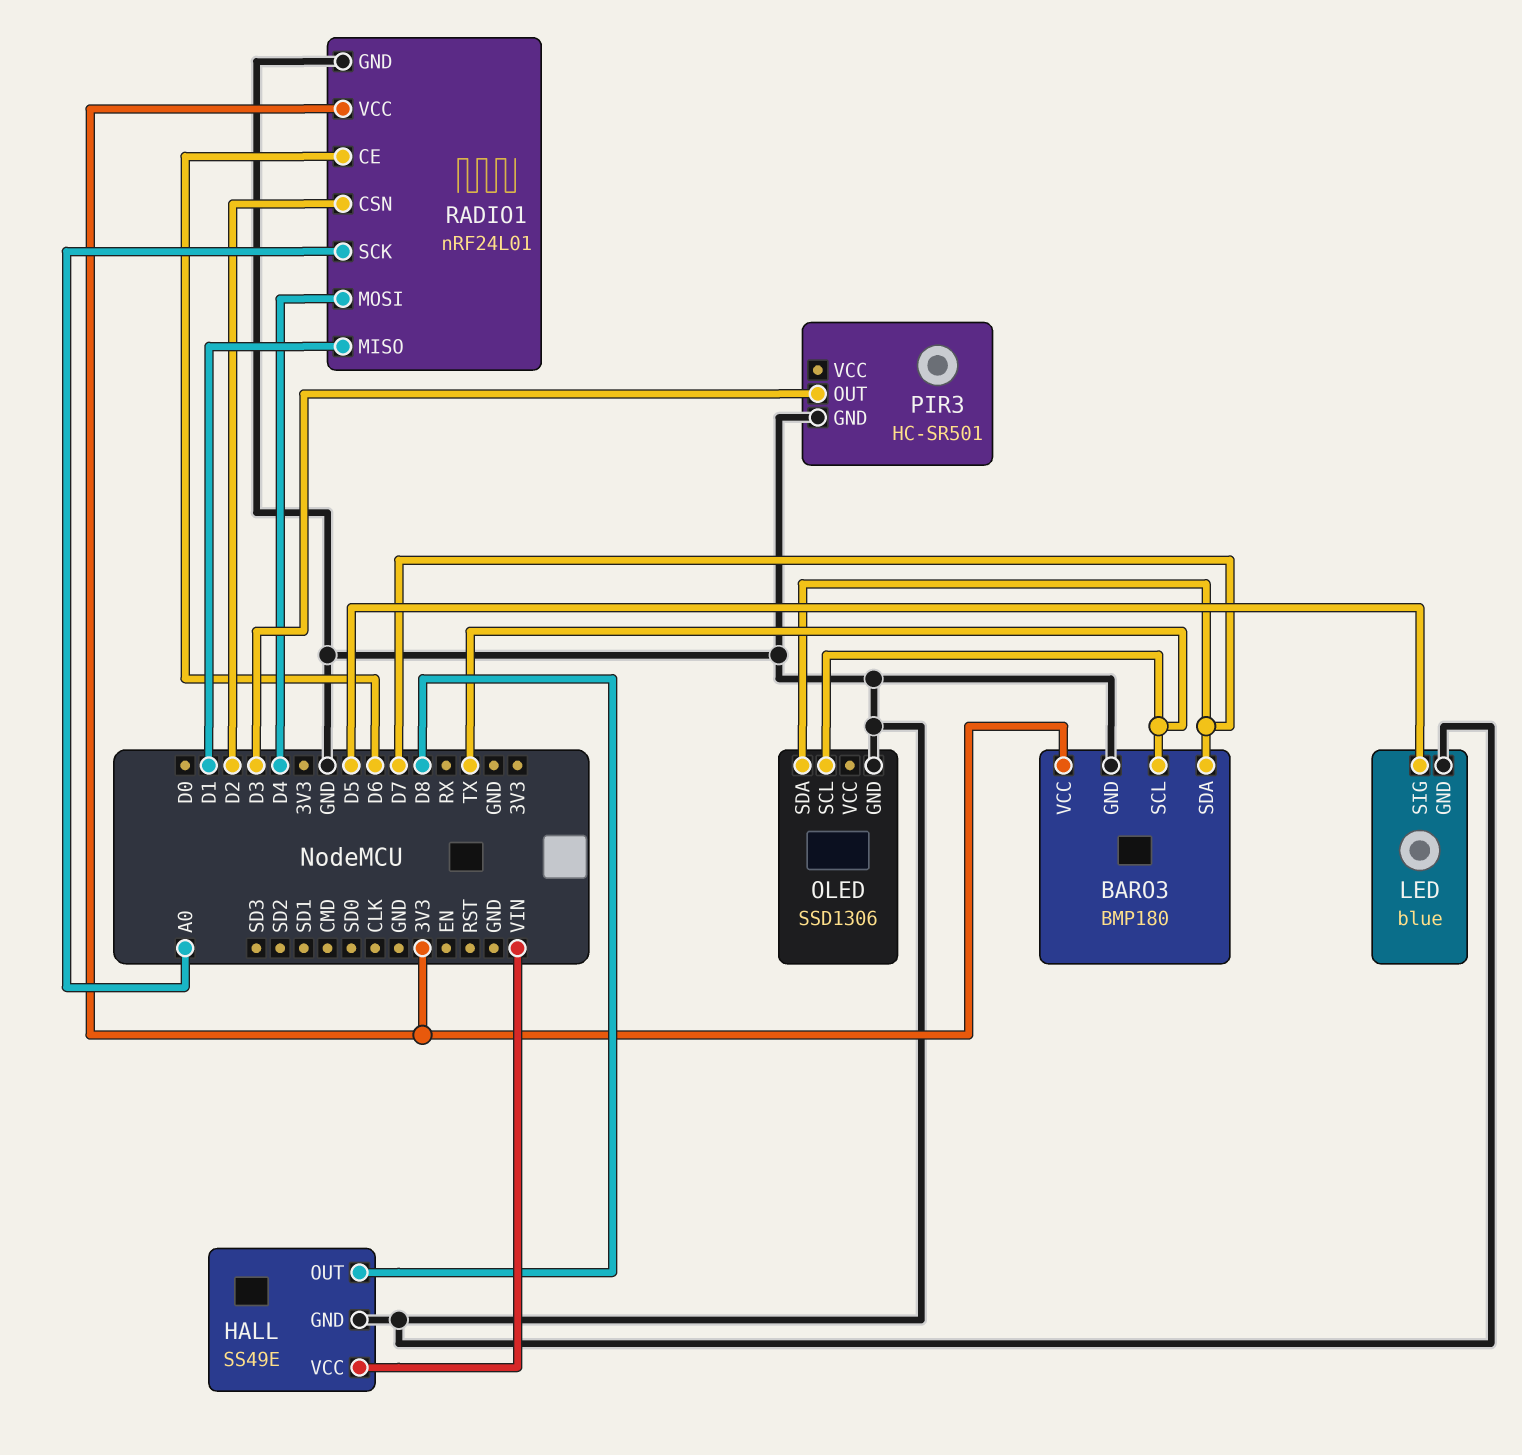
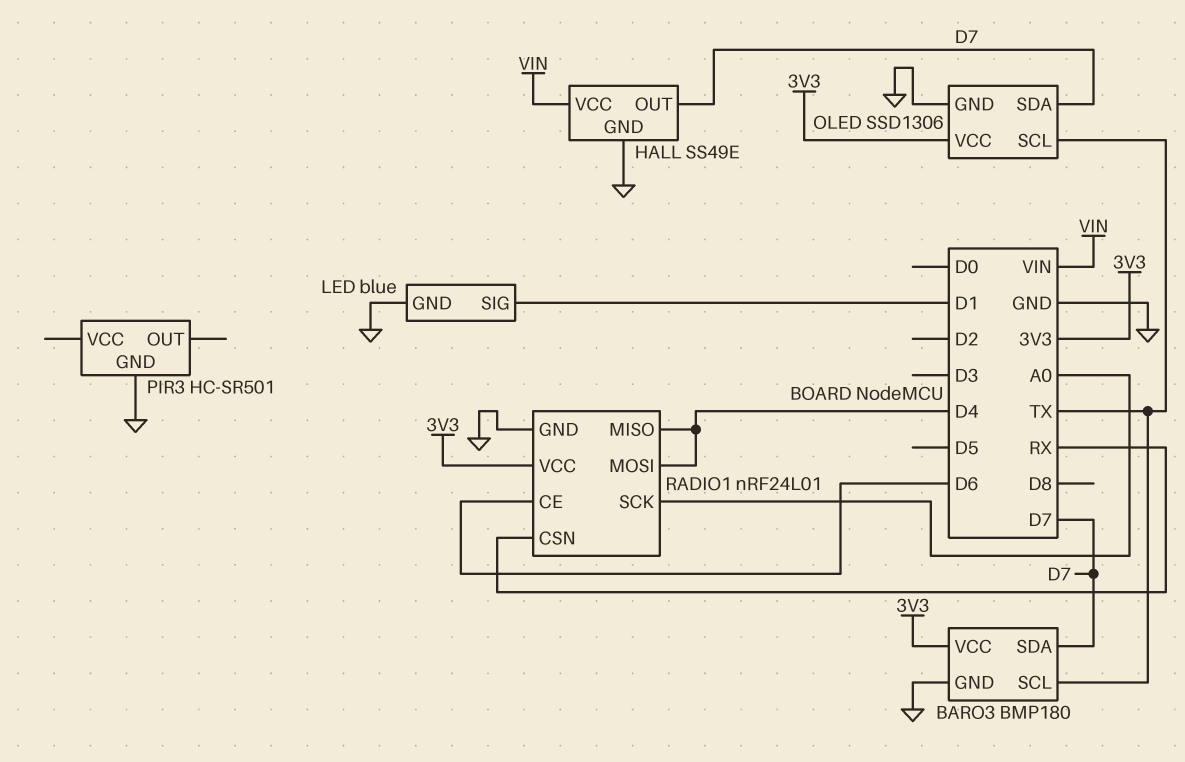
HALL pin OUT: D8 -> D7
LED pin SIG: D5 -> D1
OLED pin VCC: none -> 3V3
PIR3 pin OUT: D3 -> none
RADIO1 pin CSN: D2 -> RX
RADIO1 pin MISO: D1 -> D4

